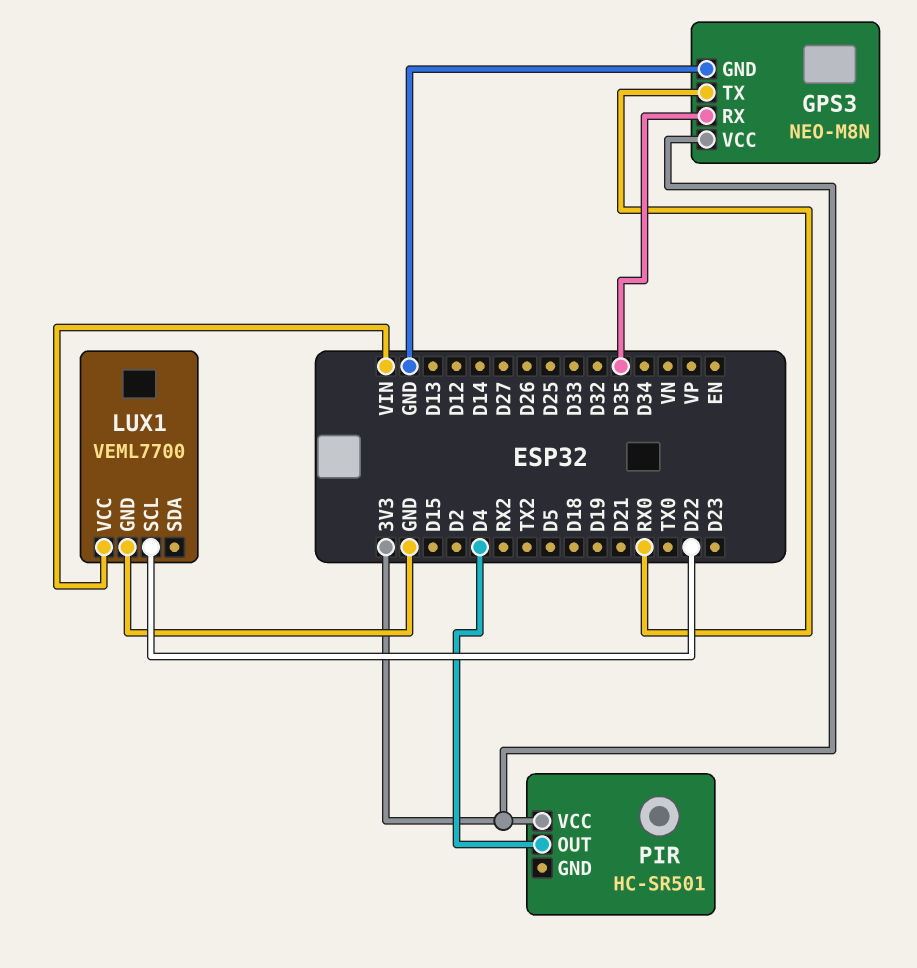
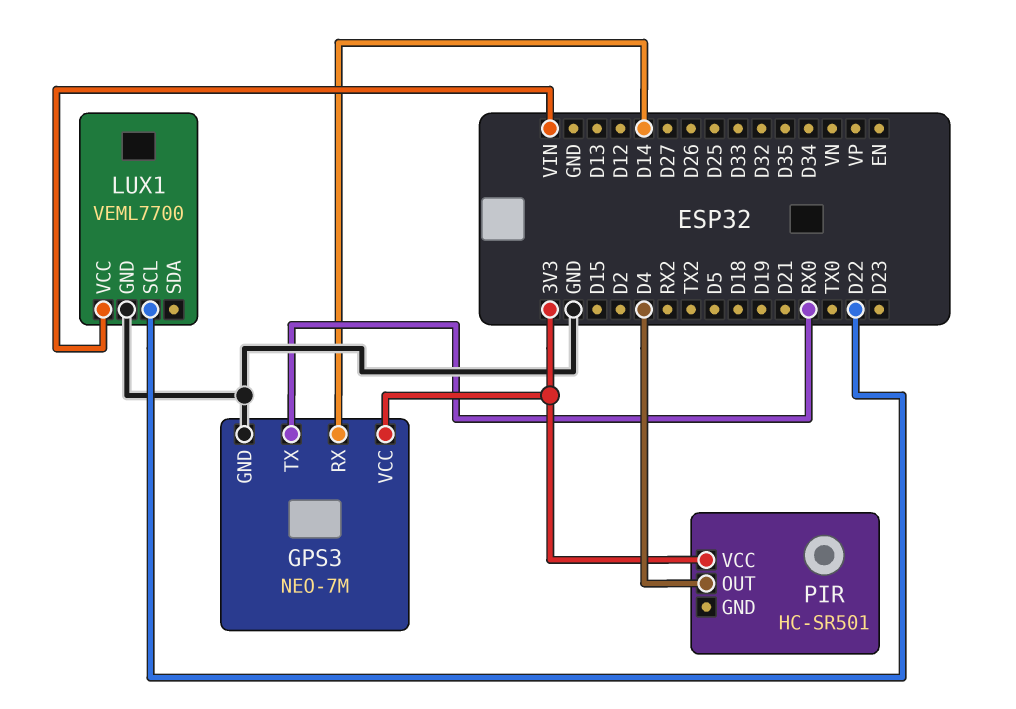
GPS3: NEO-M8N -> NEO-7M
GPS3 pin RX: D35 -> D14

